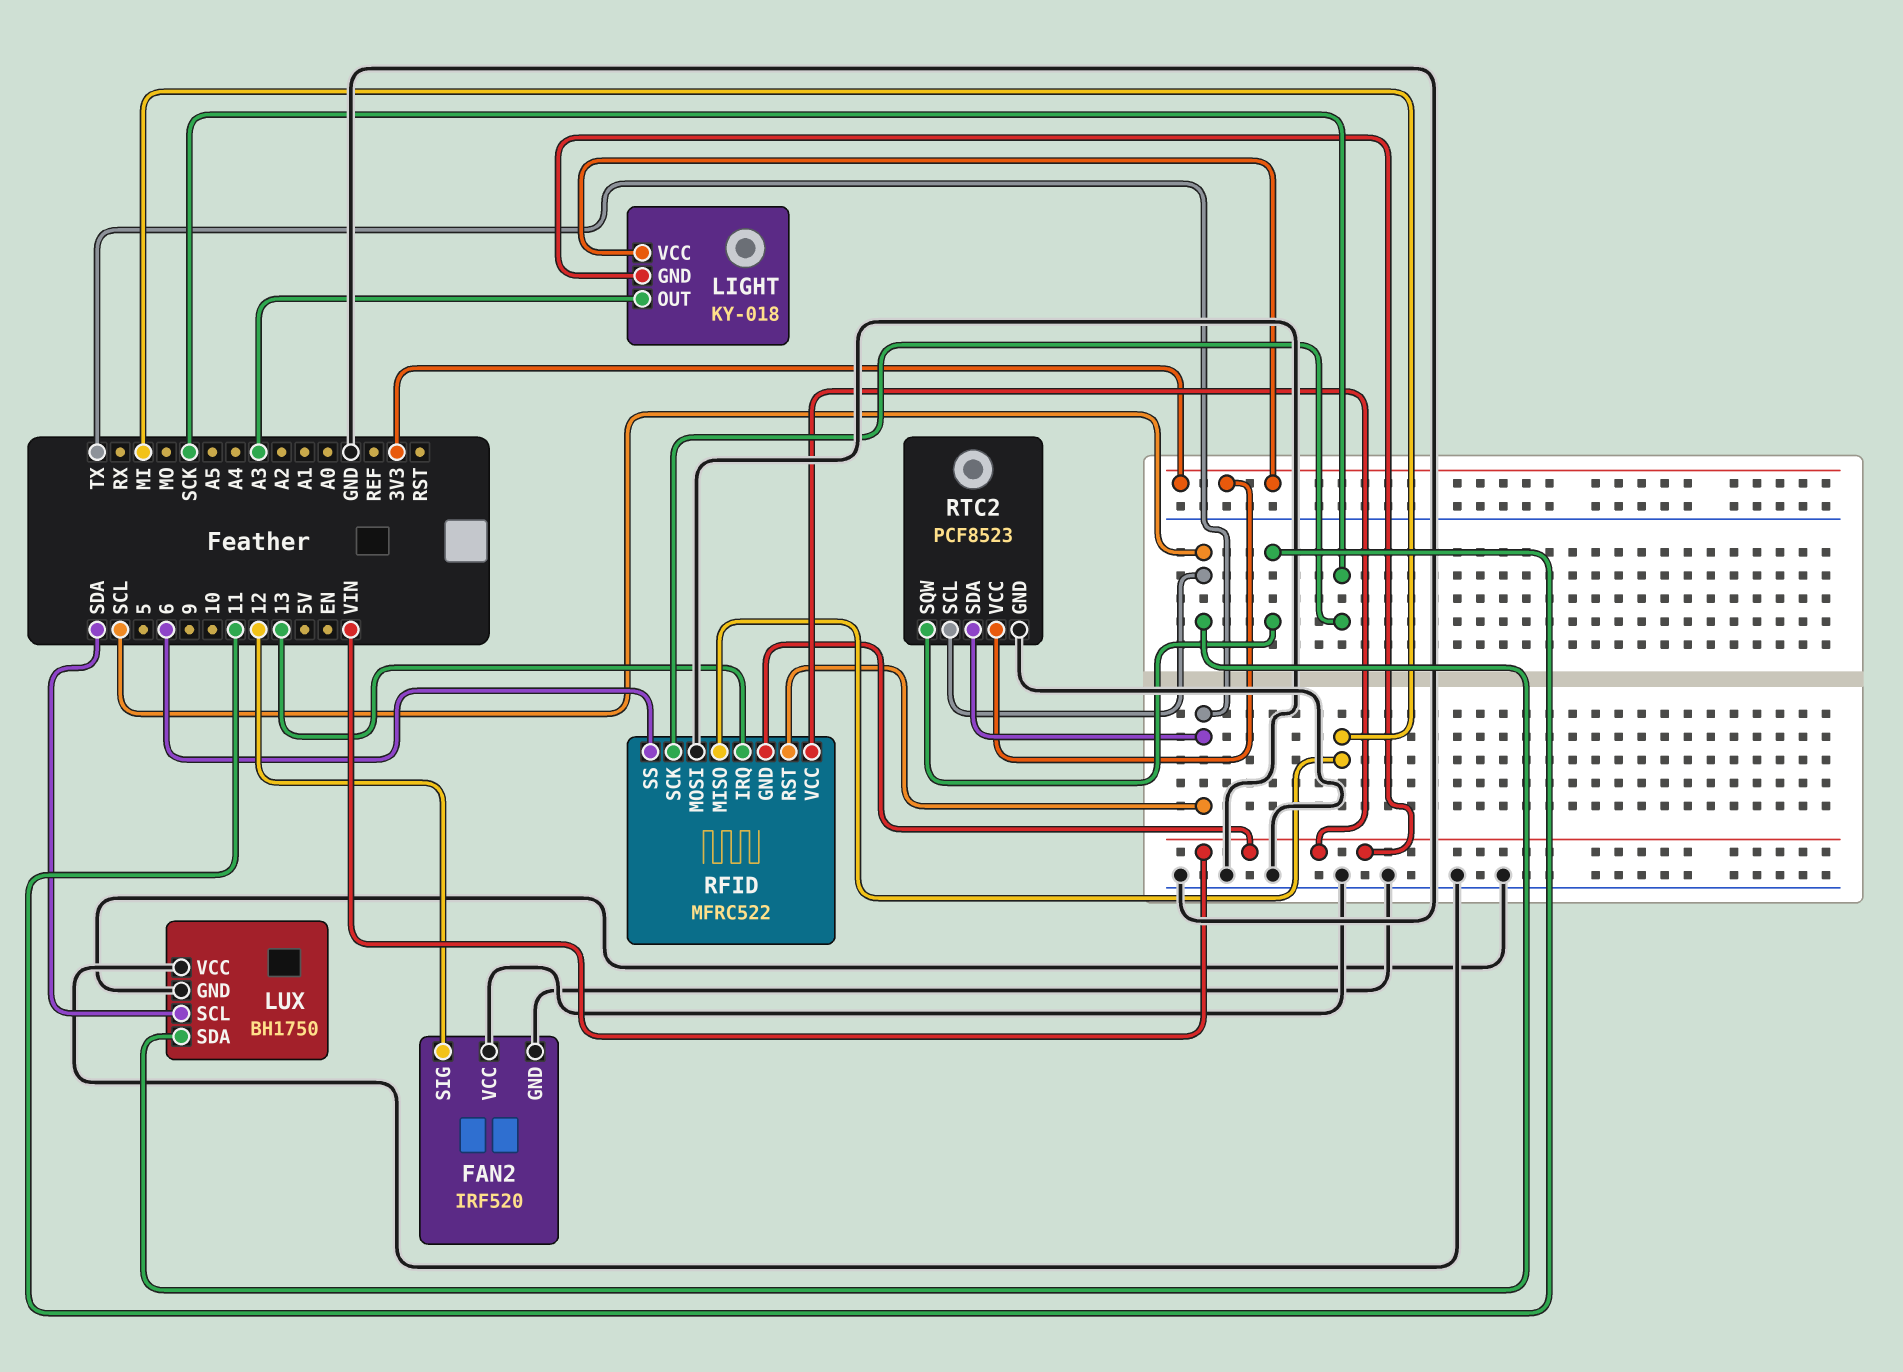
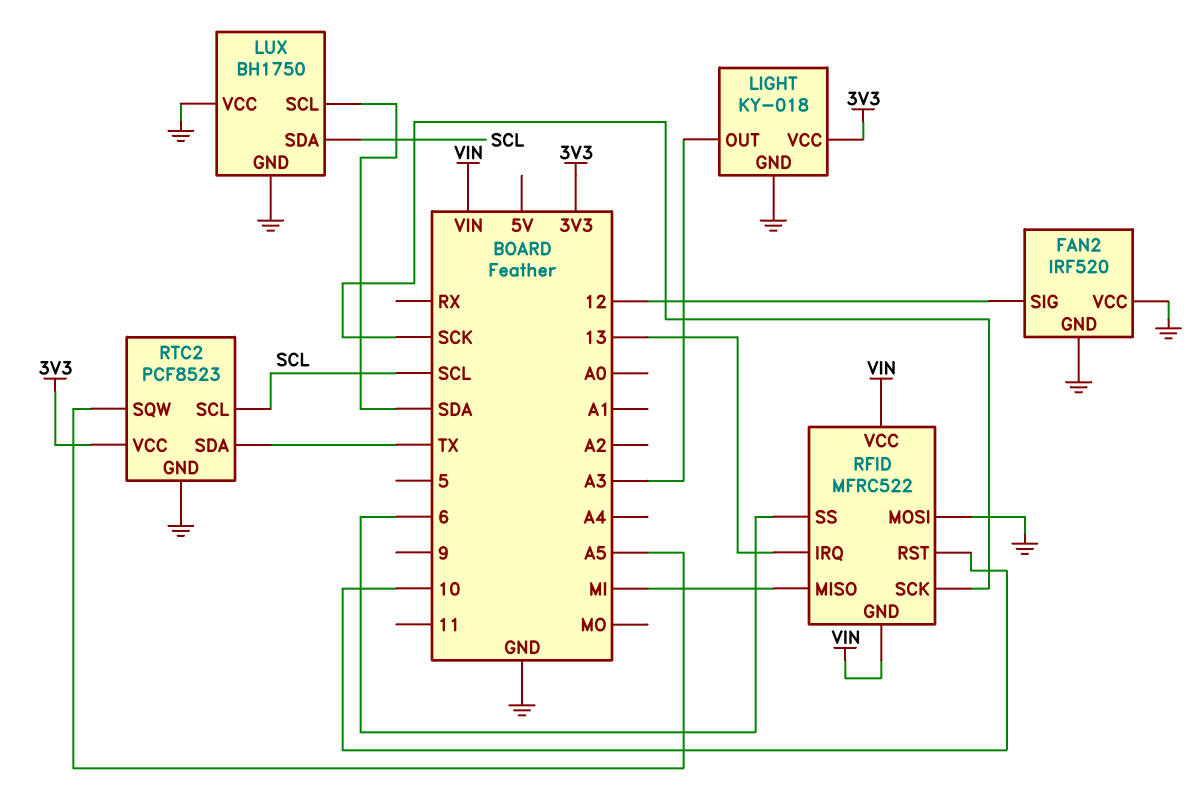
LIGHT pin GND: VIN -> GND
RFID pin RST: TX -> 10
RTC2 pin SQW: 11 -> A5

